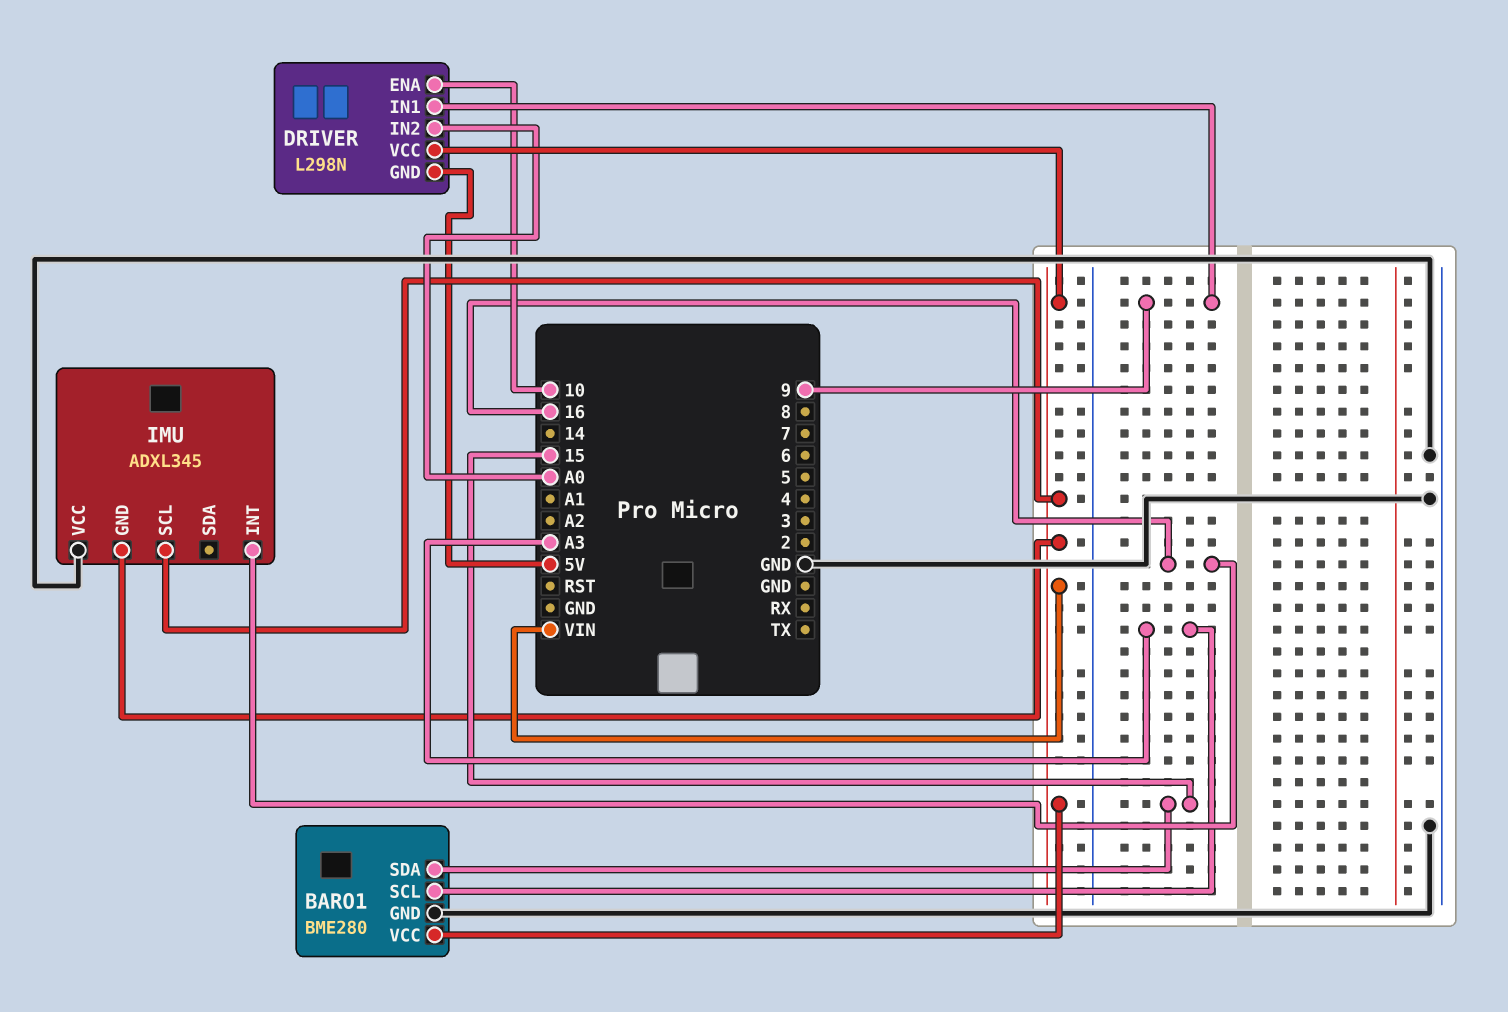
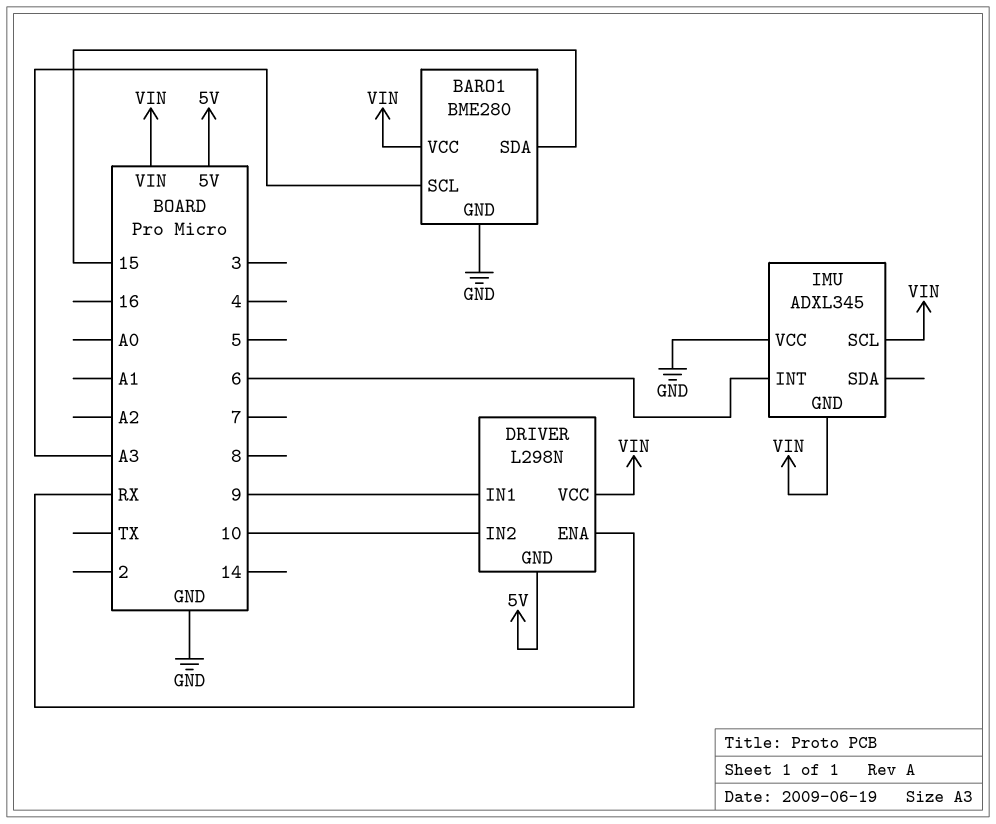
DRIVER pin ENA: 10 -> RX
DRIVER pin IN2: A0 -> 10
IMU pin INT: 16 -> 6

